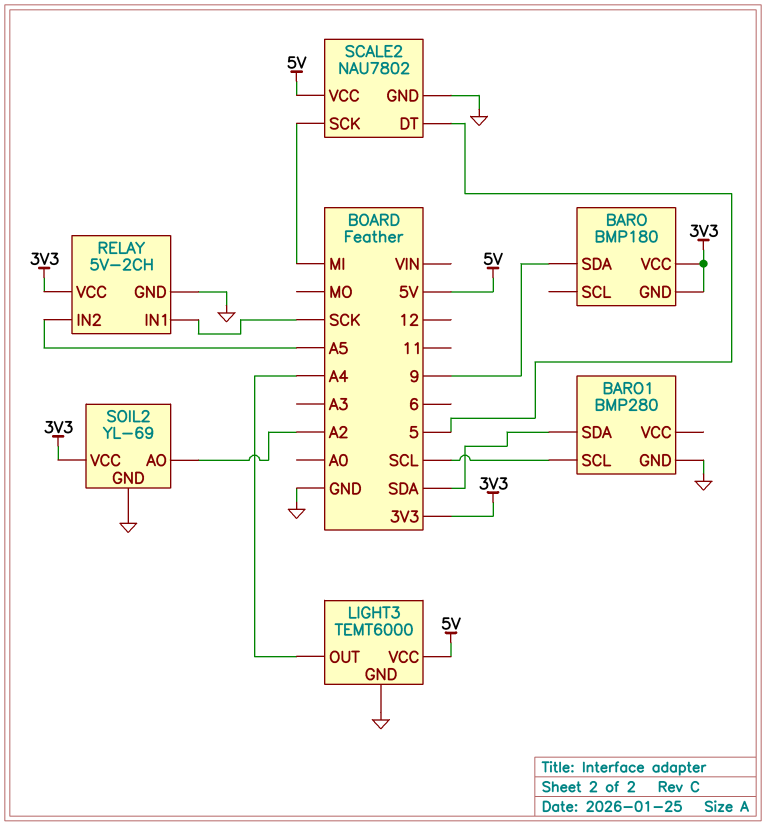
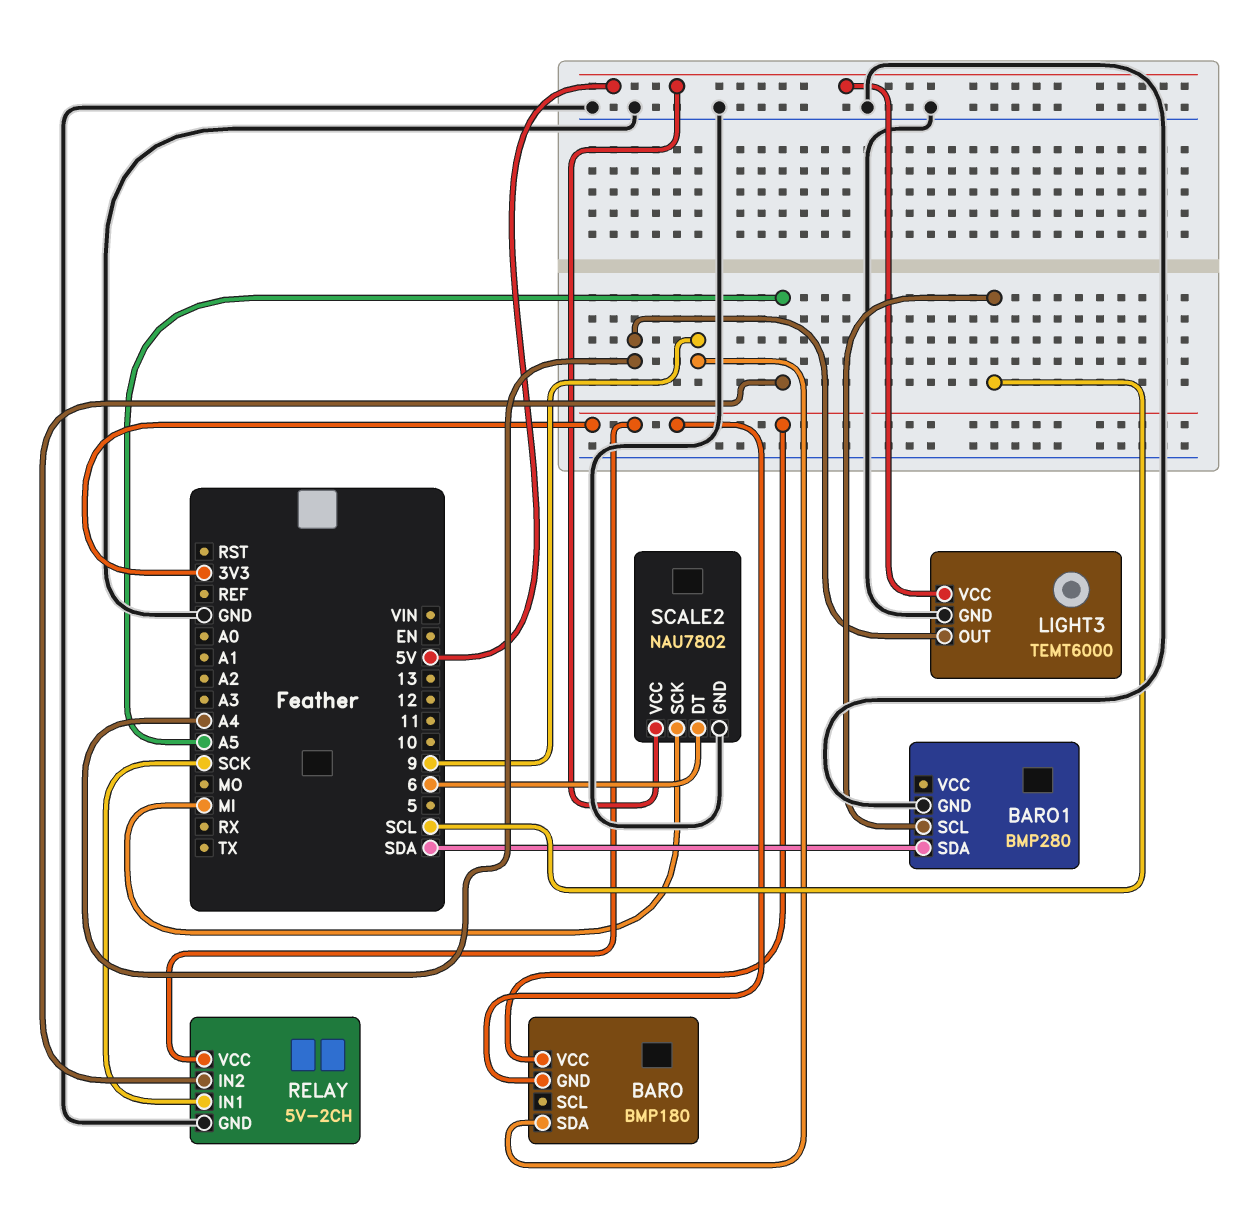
SCALE2 pin DT: 5 -> 6
SOIL2: YL-69 -> none
SOIL2 pin AO: A2 -> none
SOIL2 pin GND: GND -> none
SOIL2 pin VCC: 3V3 -> none

